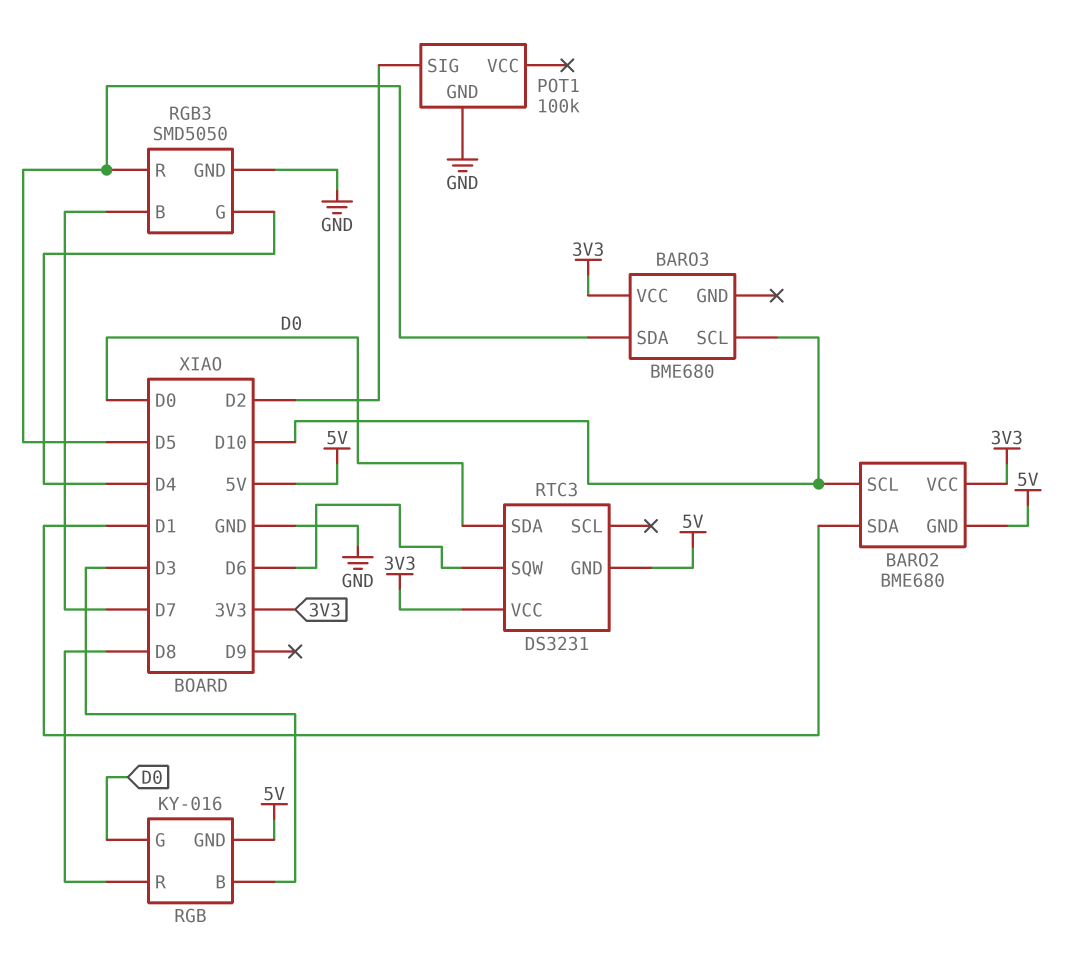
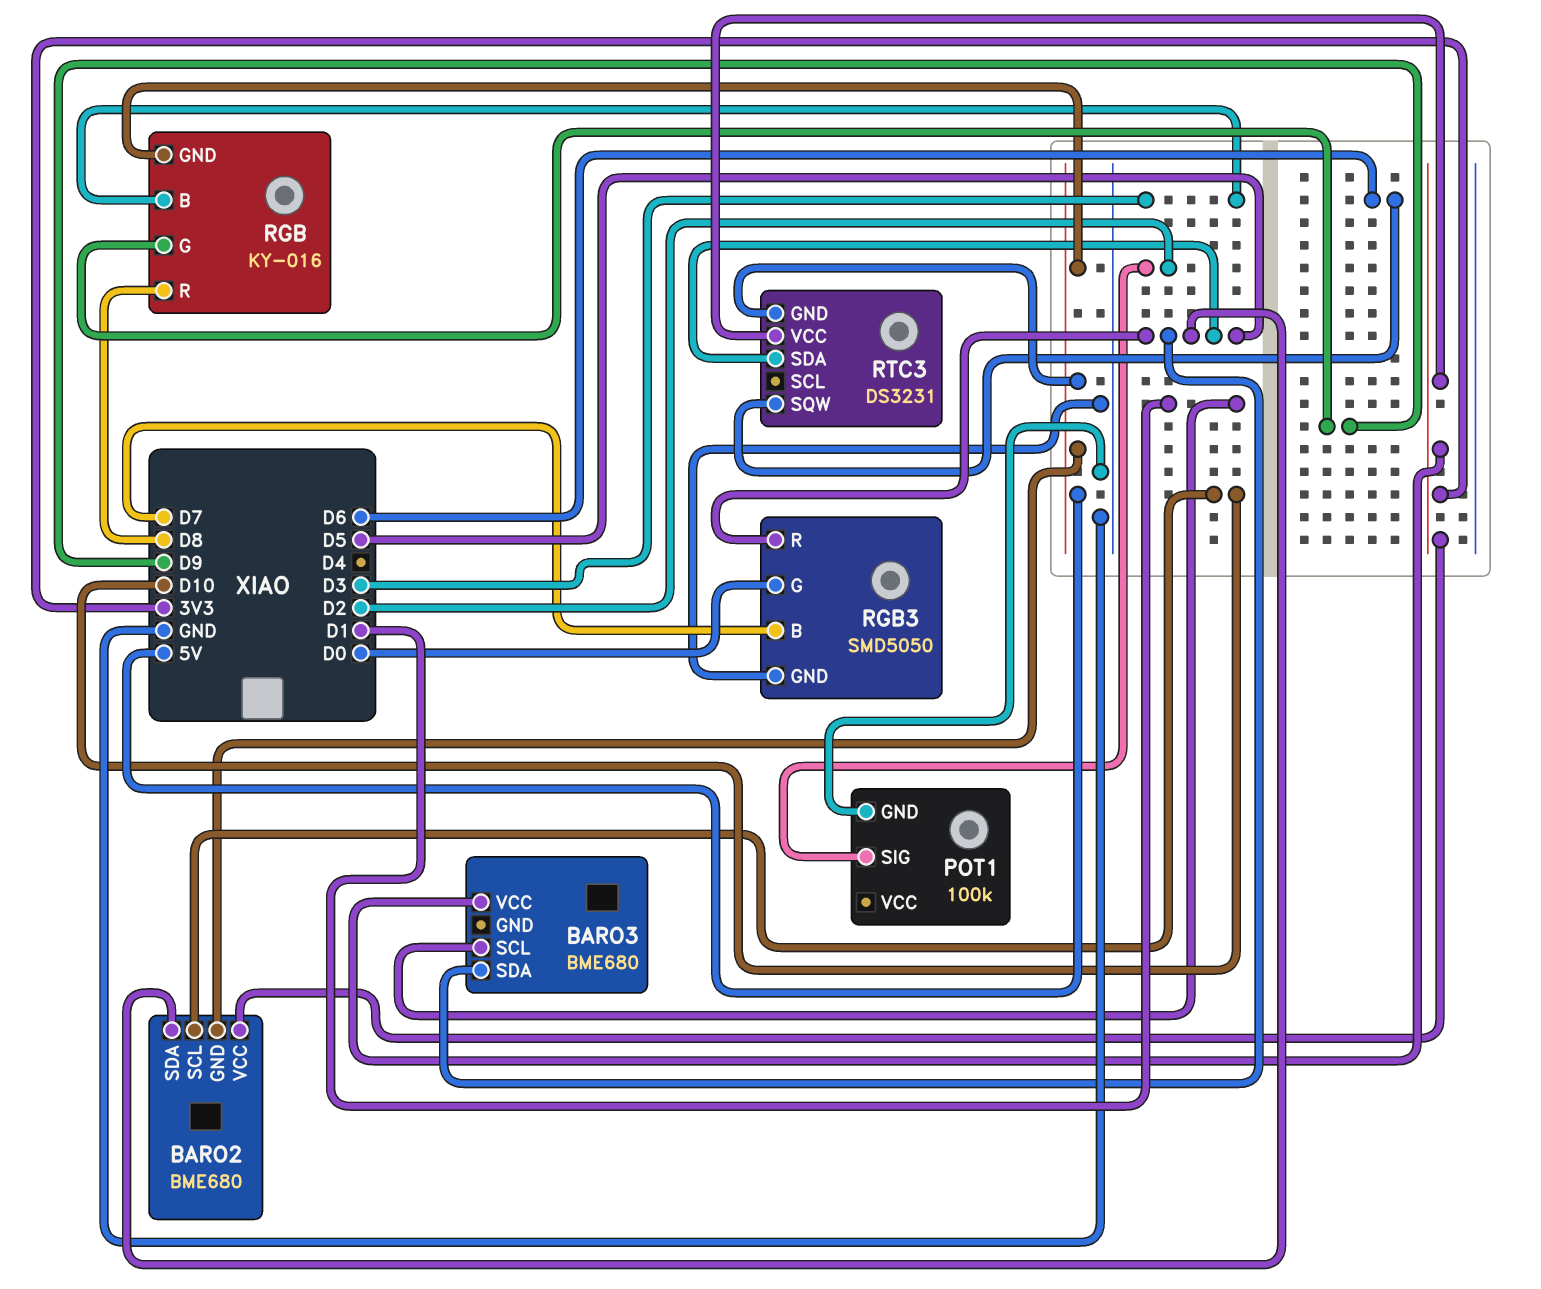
BARO2 pin SDA: D1 -> D5
BARO3 pin SCL: D10 -> D1
RGB pin G: D0 -> D9
RGB3 pin G: D4 -> D0
RTC3 pin SDA: D0 -> D5

